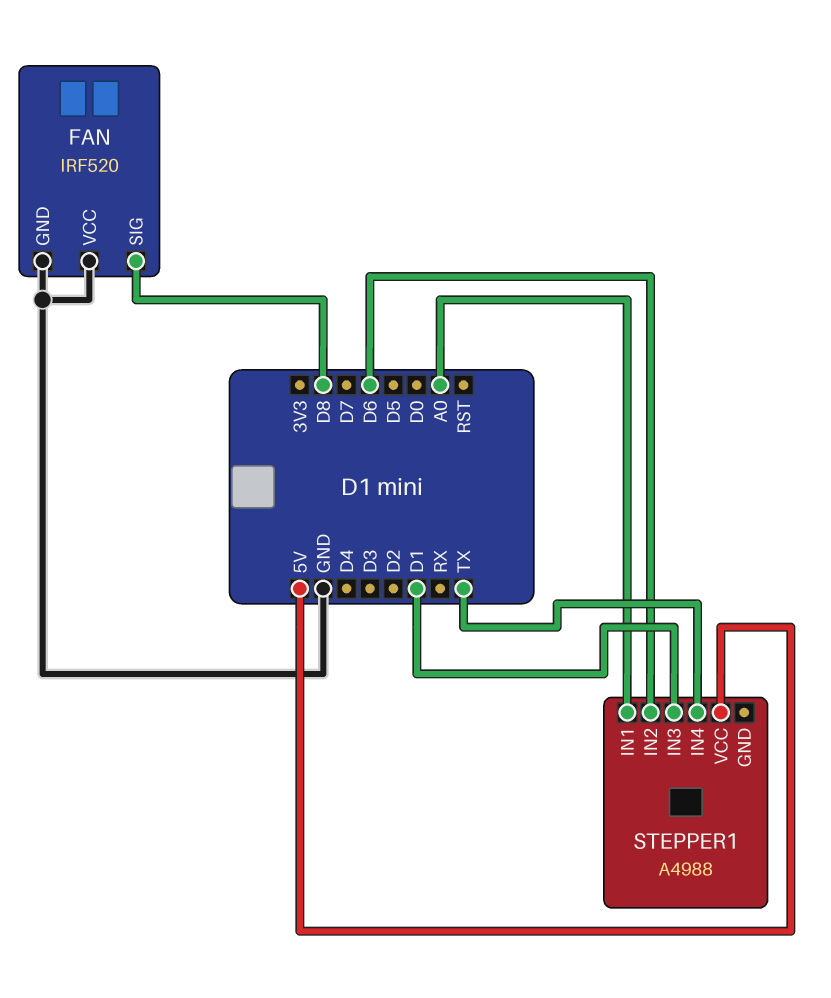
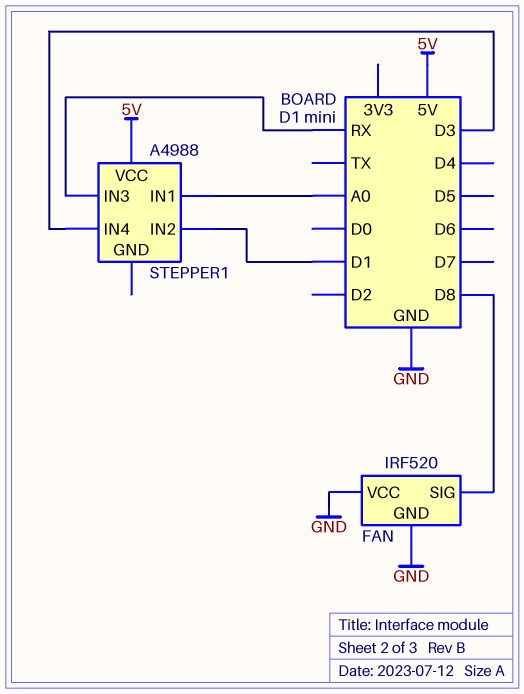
STEPPER1 pin IN2: D6 -> D1
STEPPER1 pin IN3: D1 -> RX
STEPPER1 pin IN4: TX -> D3

